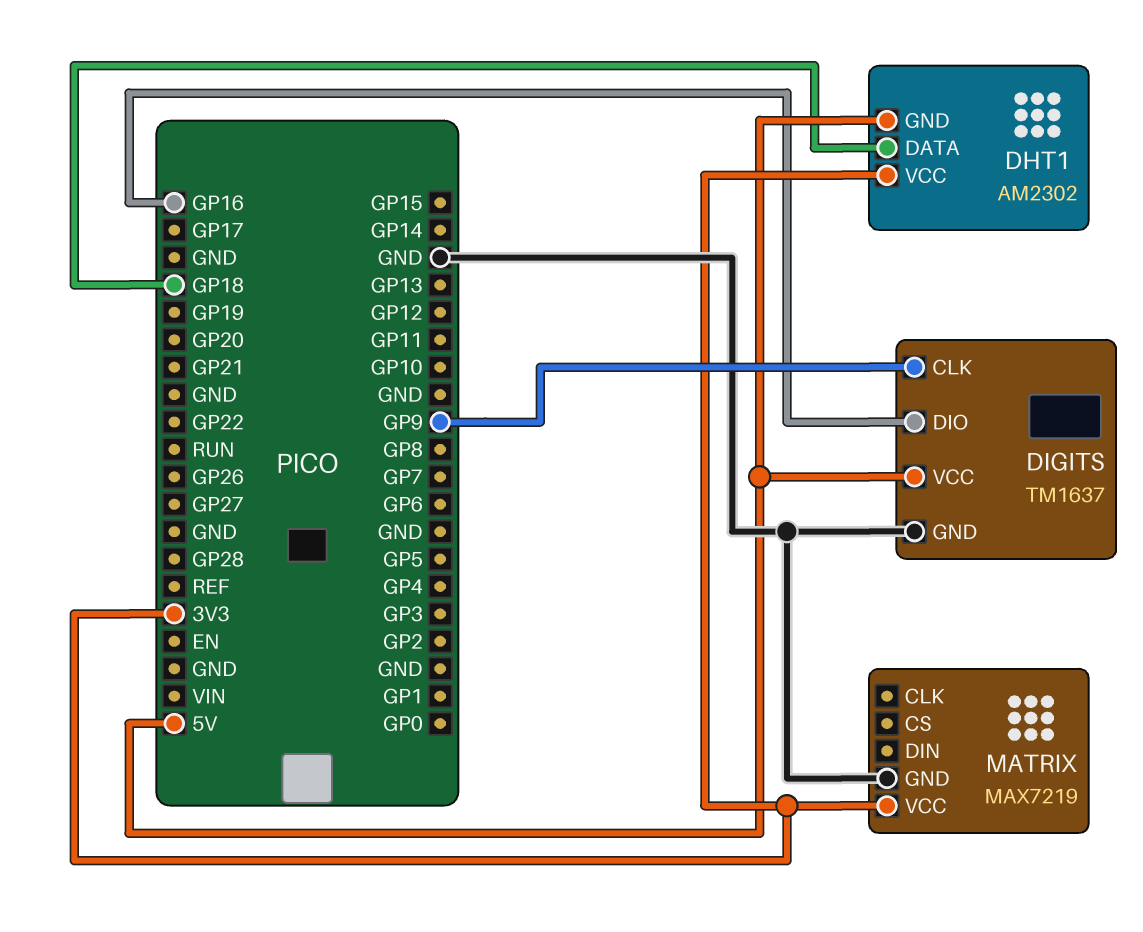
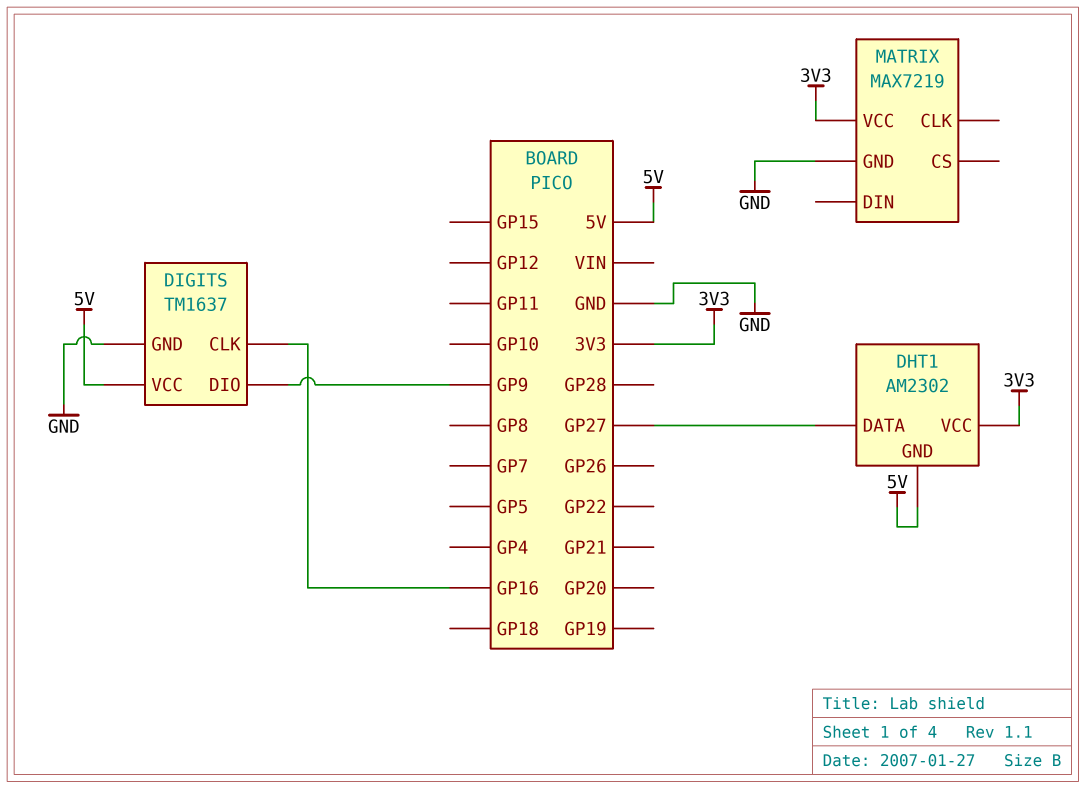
DHT1 pin DATA: GP18 -> GP27
DIGITS pin CLK: GP9 -> GP16
DIGITS pin DIO: GP16 -> GP9

